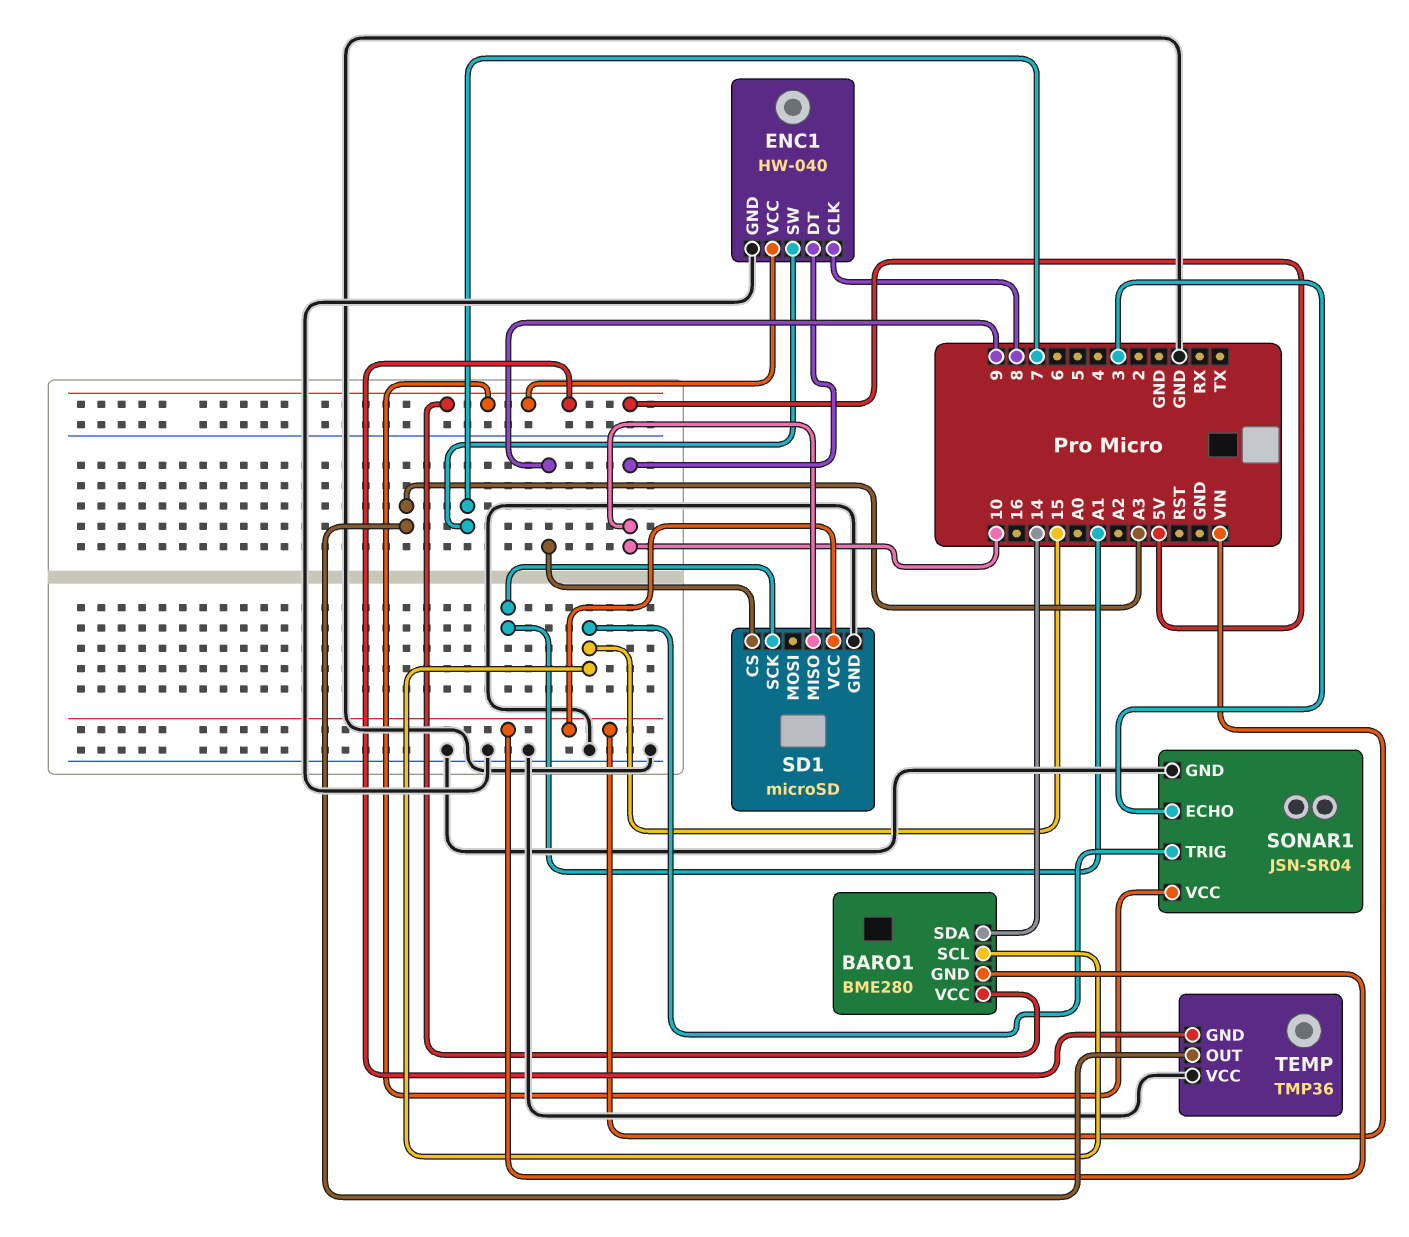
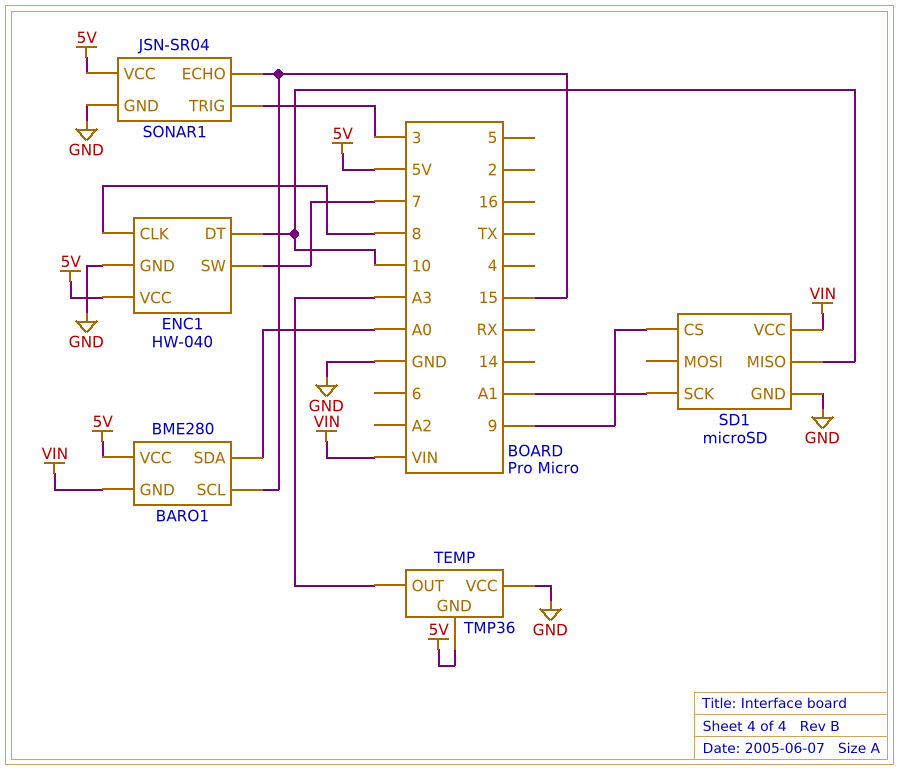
BARO1 pin SDA: 14 -> A0
SONAR1 pin ECHO: 3 -> 15
SONAR1 pin TRIG: 15 -> 3

